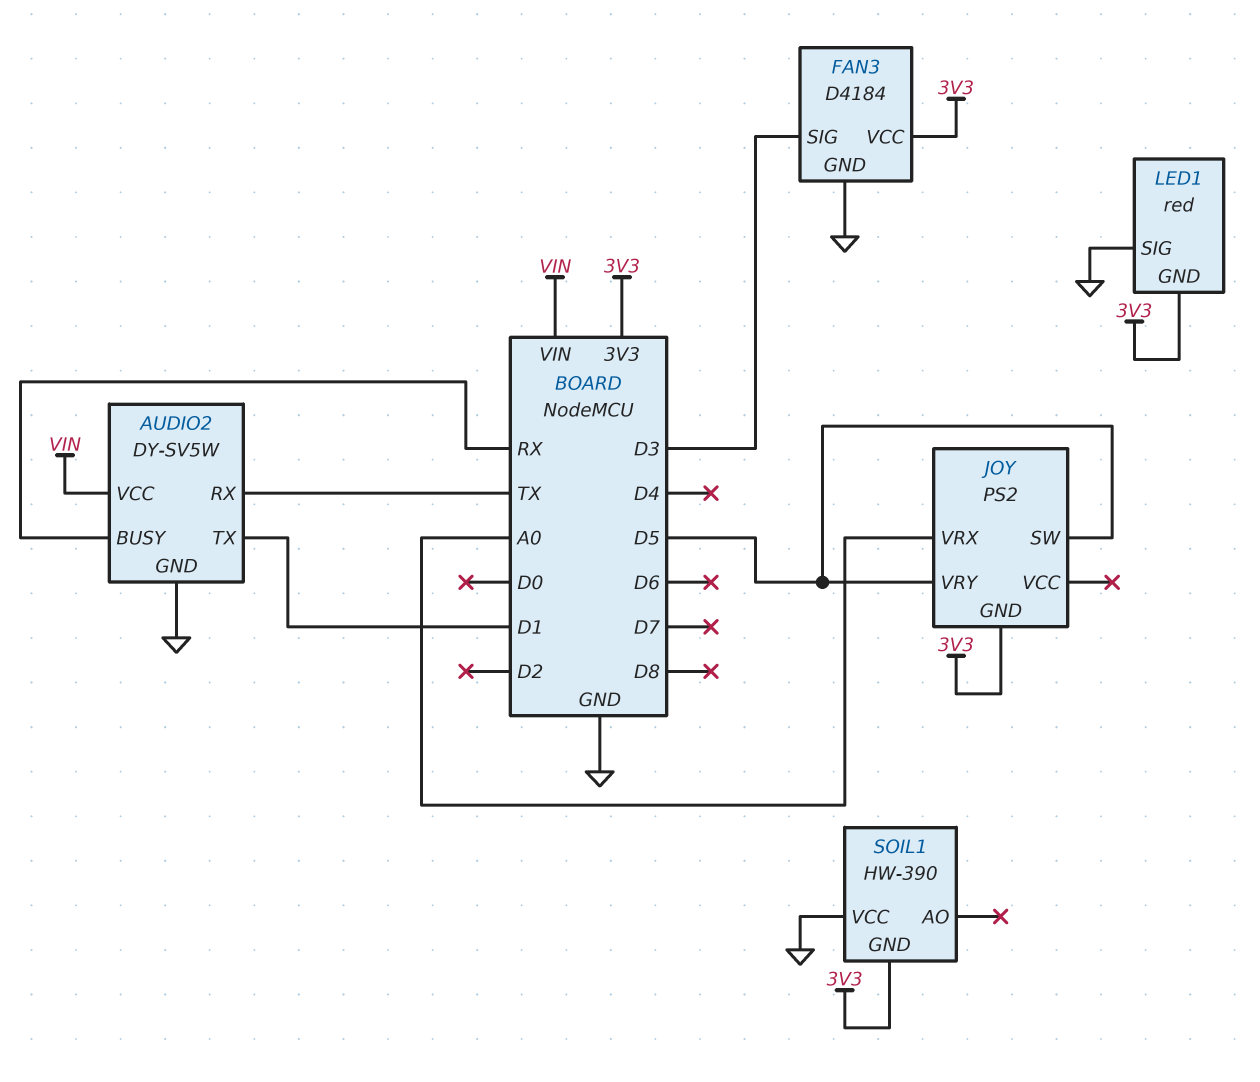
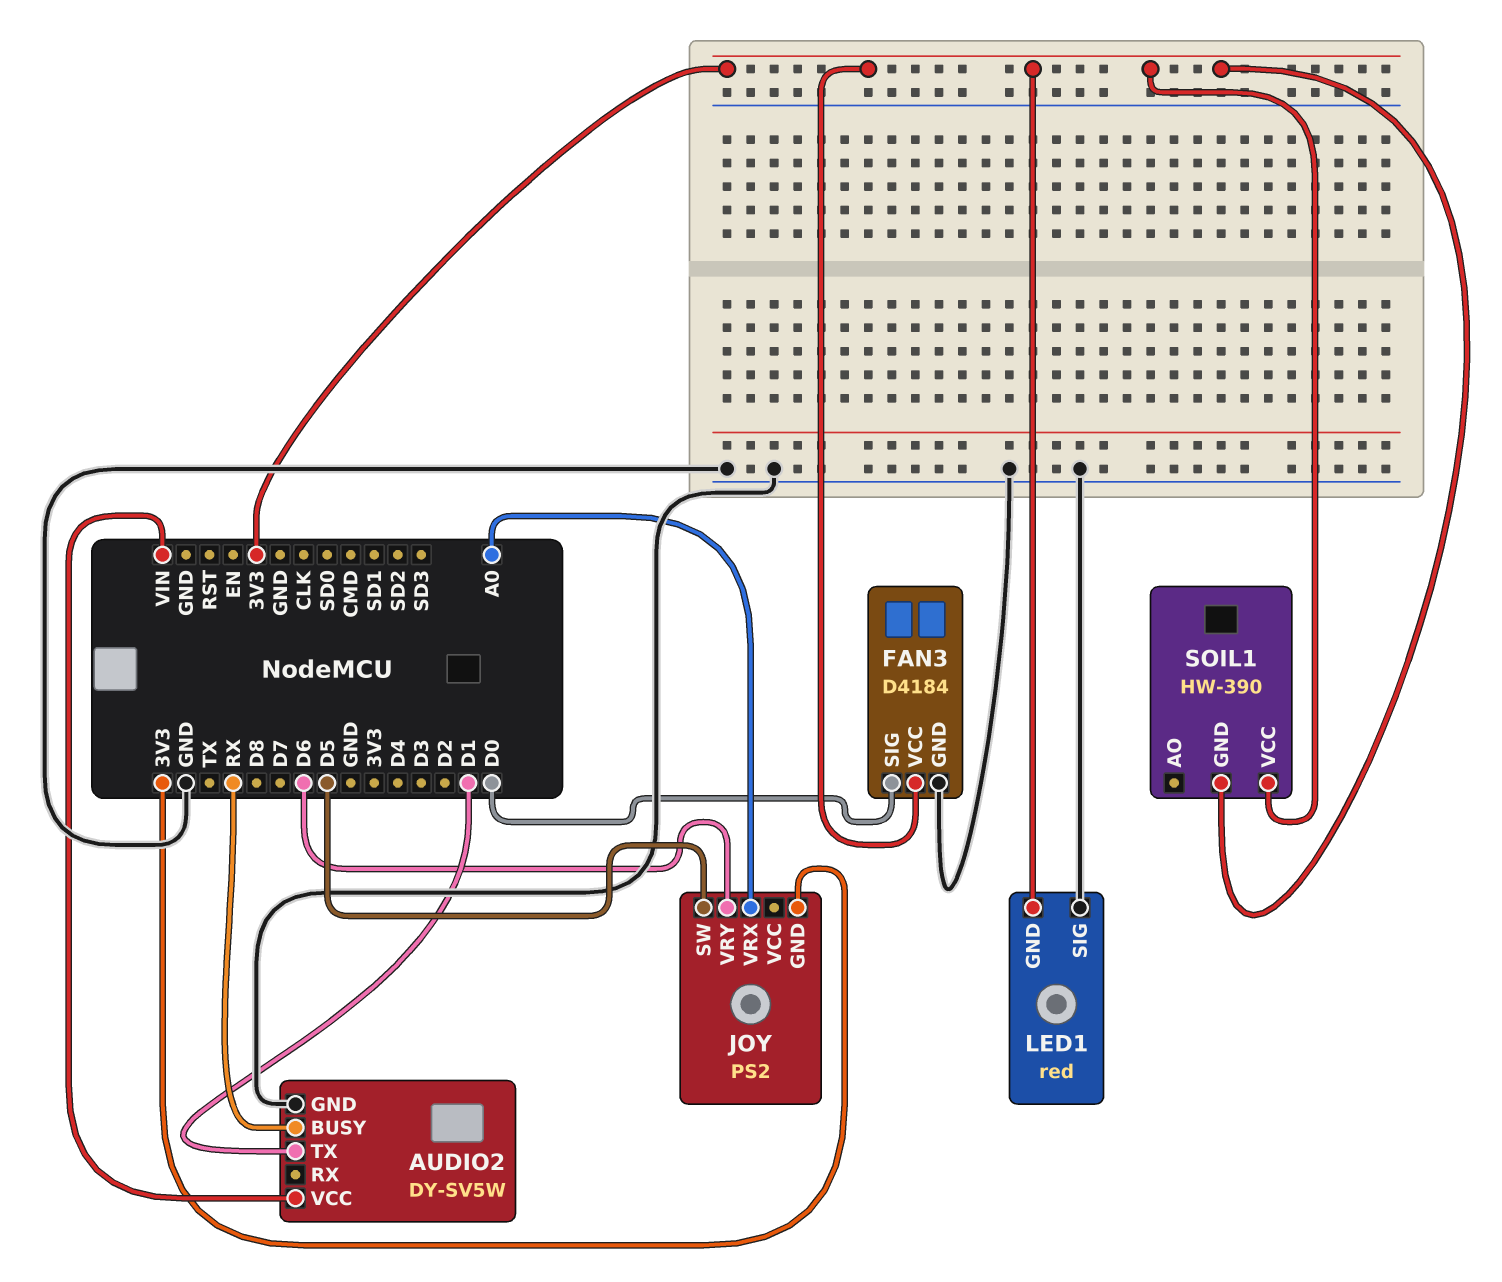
AUDIO2 pin RX: TX -> none
FAN3 pin SIG: D3 -> D0
JOY pin VRY: D5 -> D6
SOIL1 pin VCC: GND -> 3V3

